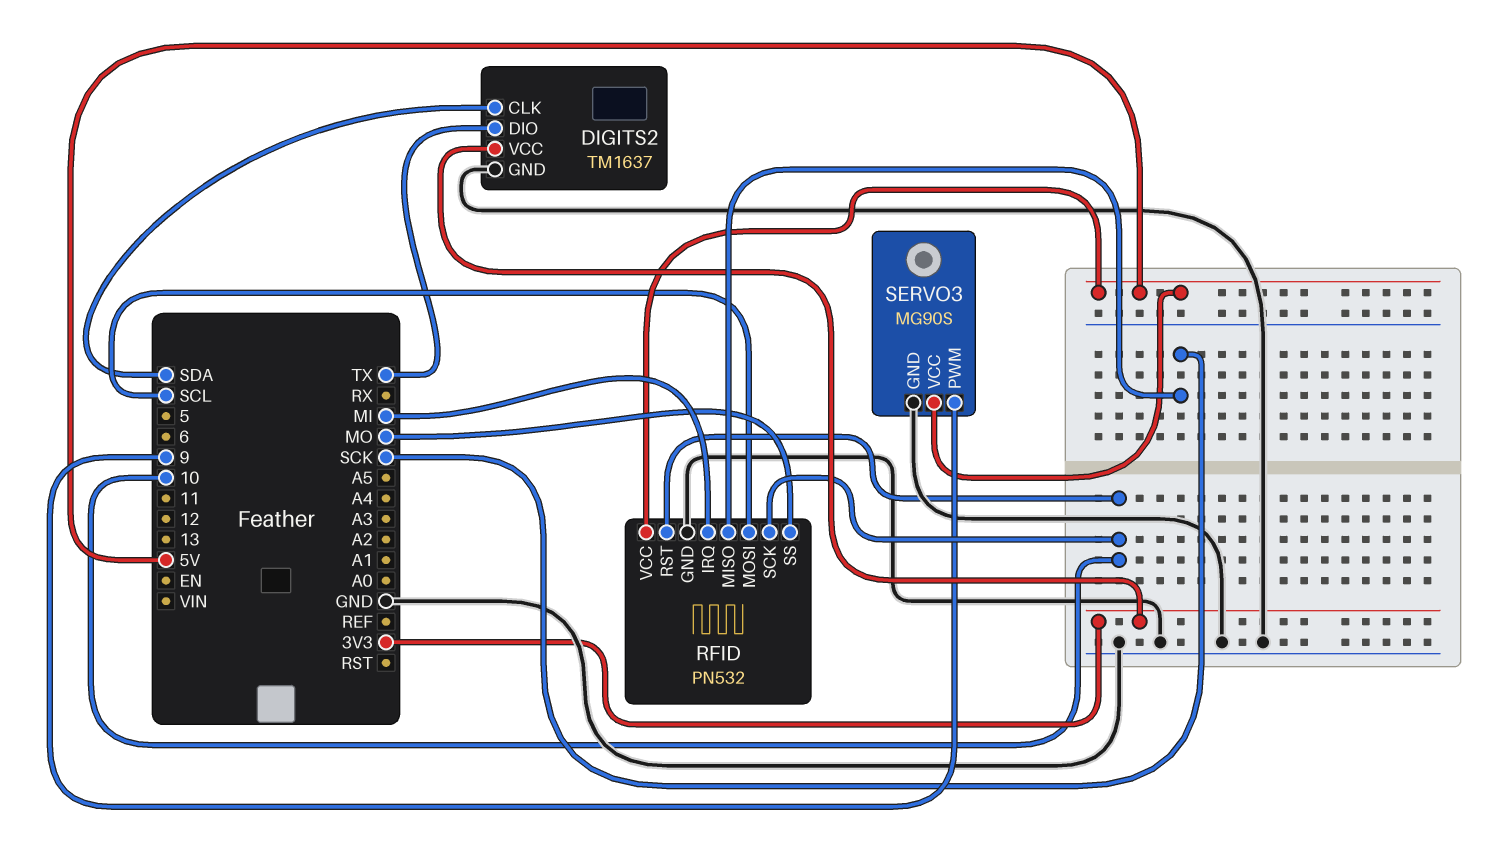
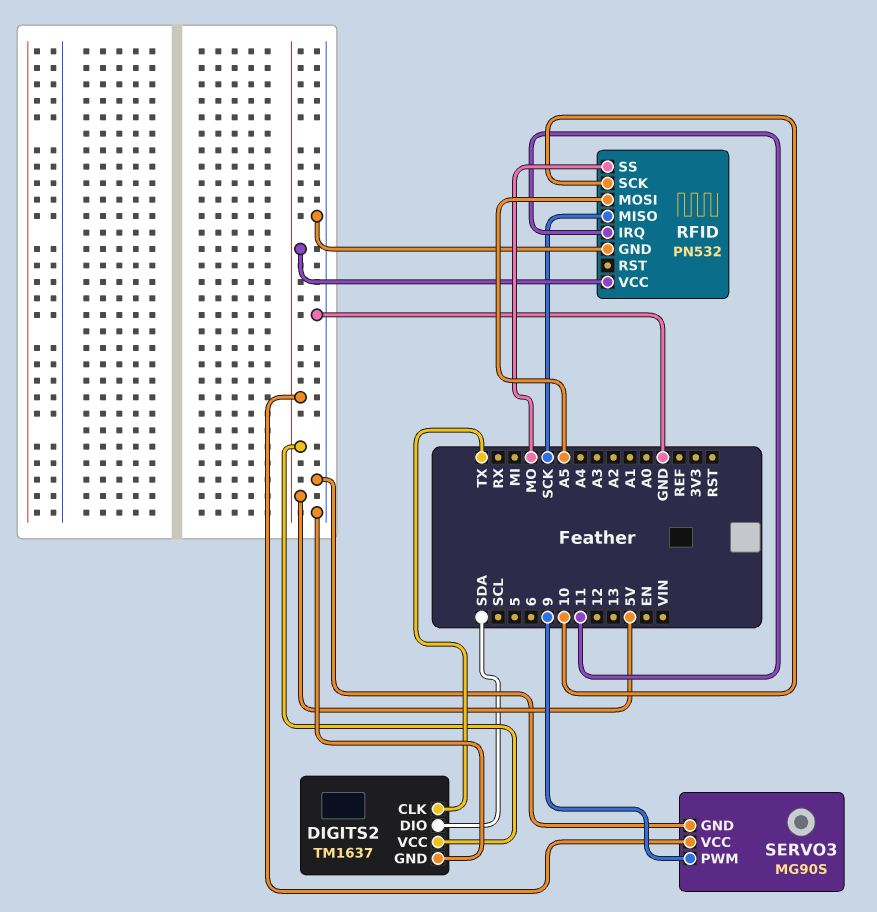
DIGITS2 pin CLK: SDA -> TX
DIGITS2 pin DIO: TX -> SDA
DIGITS2 pin VCC: 3V3 -> 5V
RFID pin IRQ: MI -> 11
RFID pin MOSI: SCL -> A5
RFID pin RST: 10 -> none

